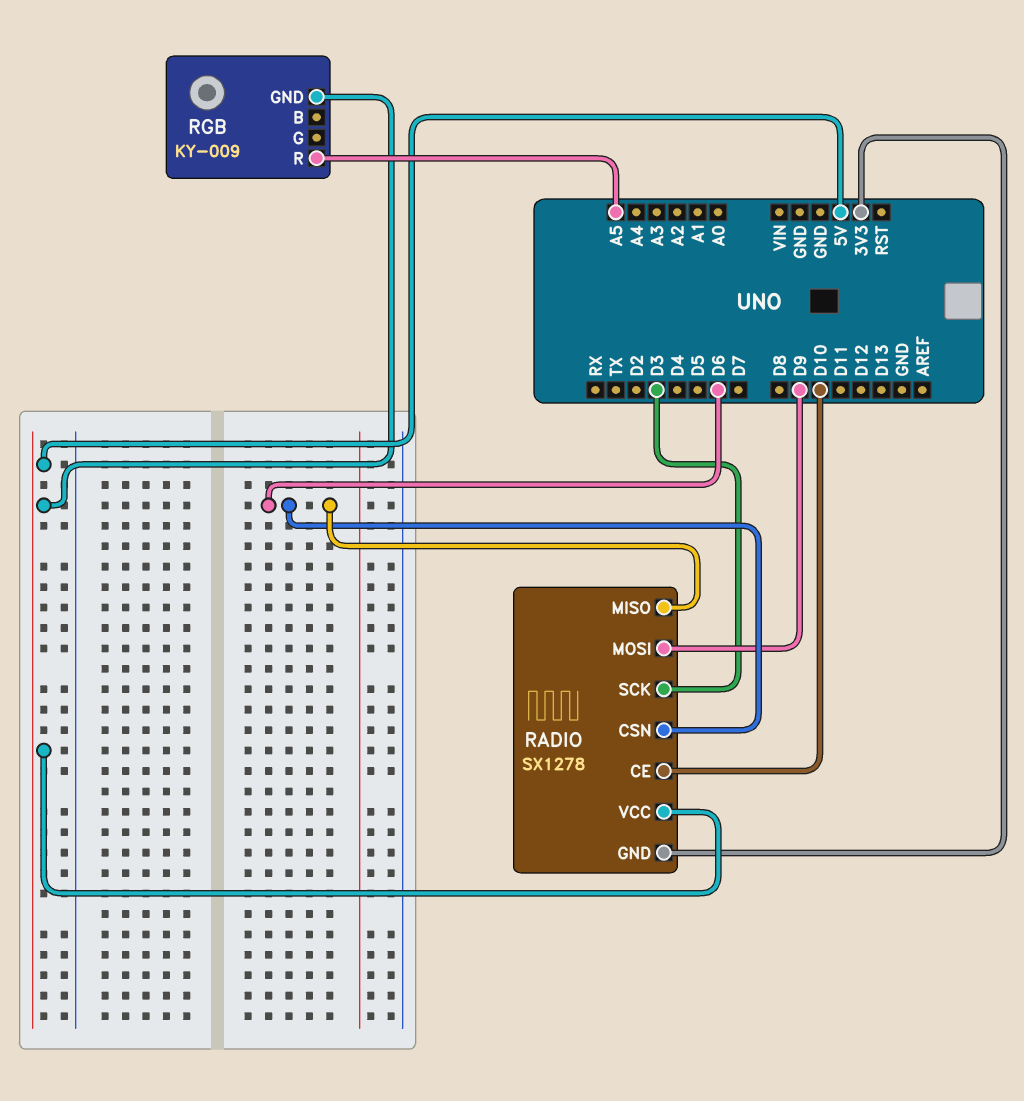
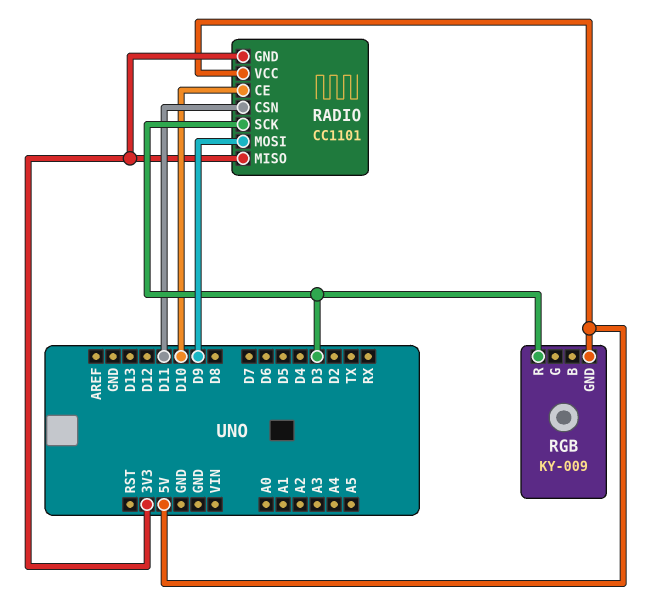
RADIO: SX1278 -> CC1101
RADIO pin CSN: D6 -> D11
RADIO pin MISO: D6 -> 3V3
RGB pin R: A5 -> D3

